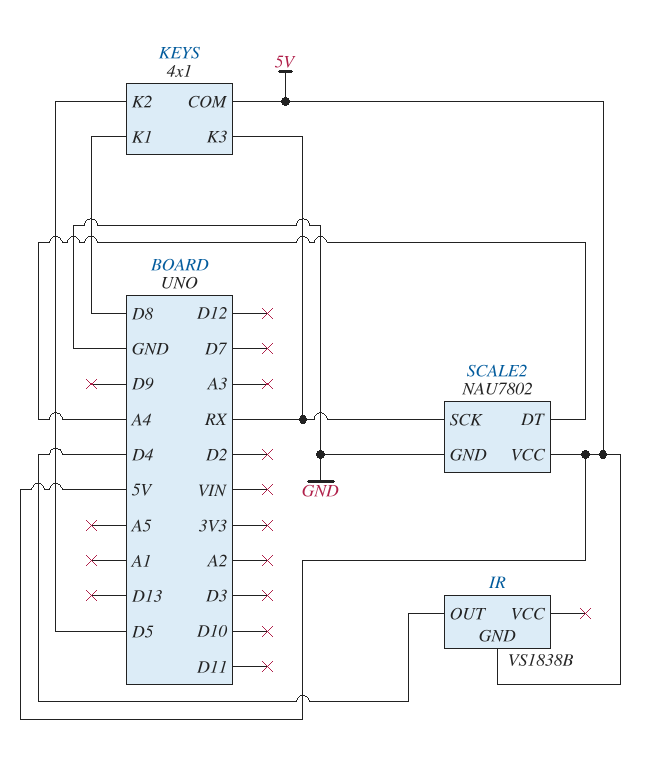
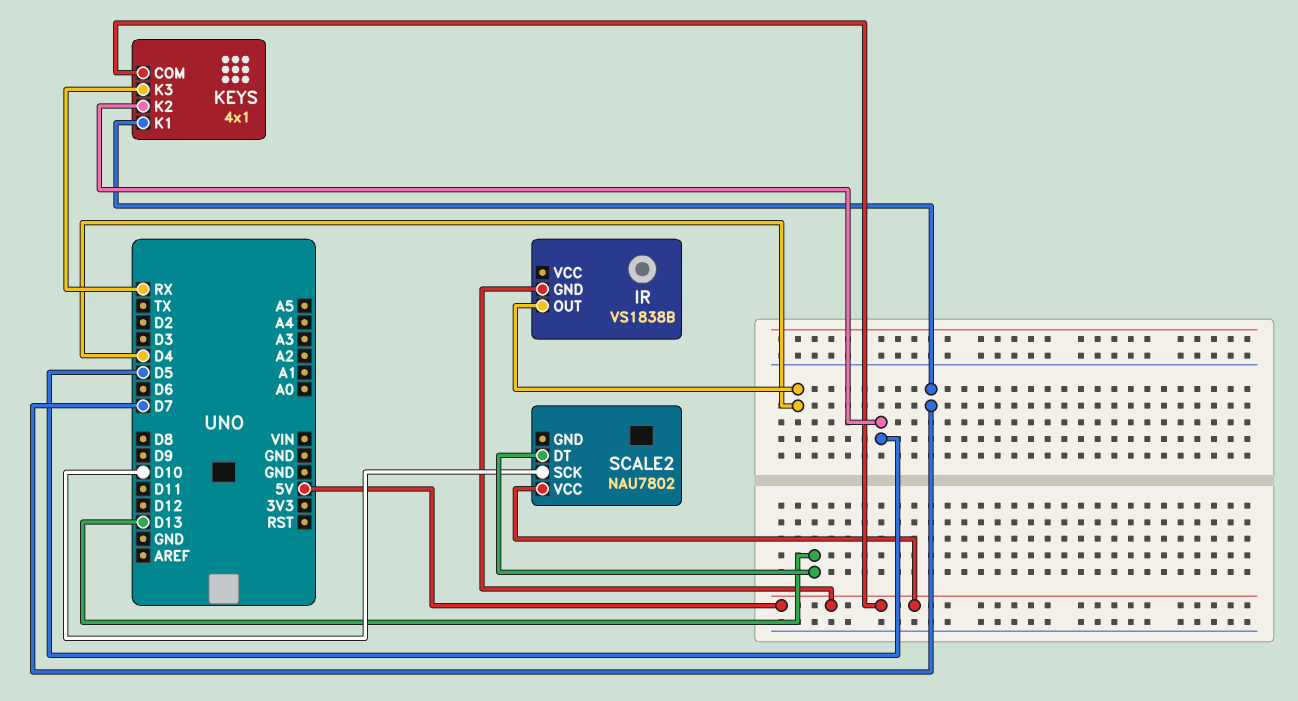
KEYS pin K1: D8 -> D7
SCALE2 pin DT: A4 -> D13
SCALE2 pin GND: GND -> none
SCALE2 pin SCK: RX -> D10

